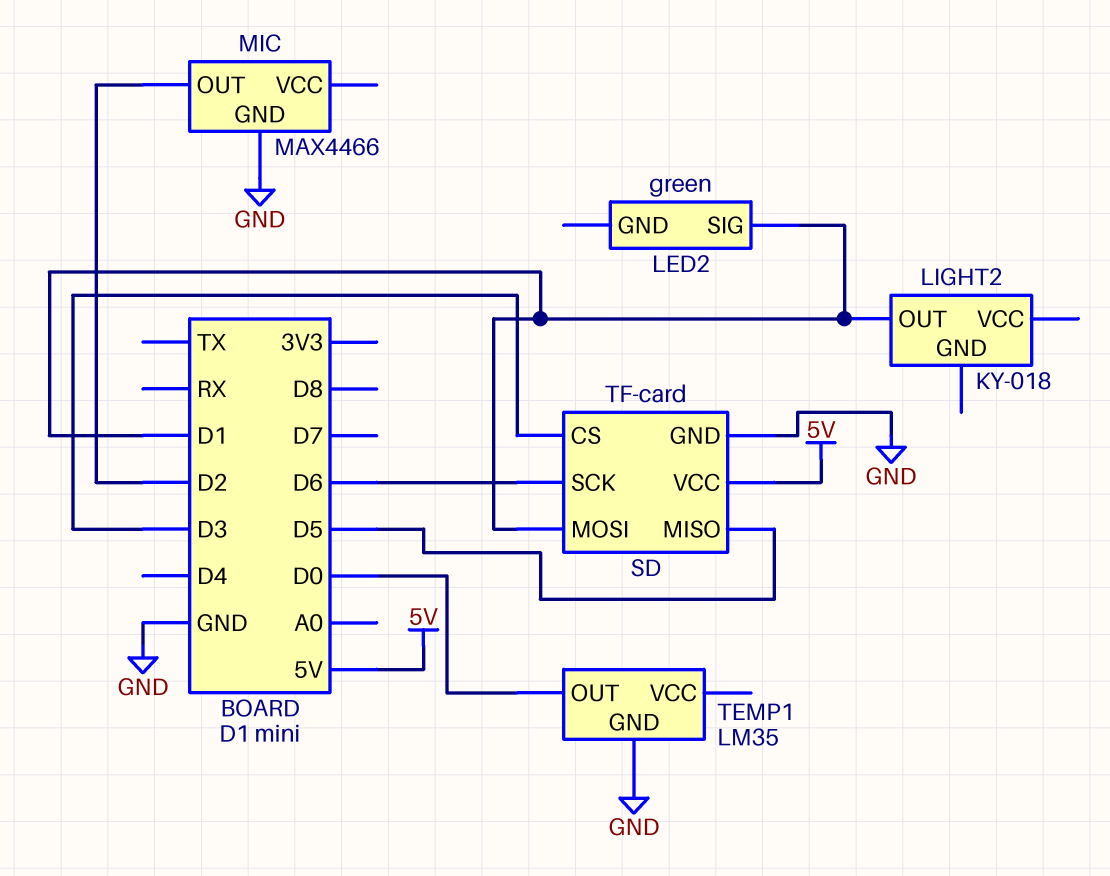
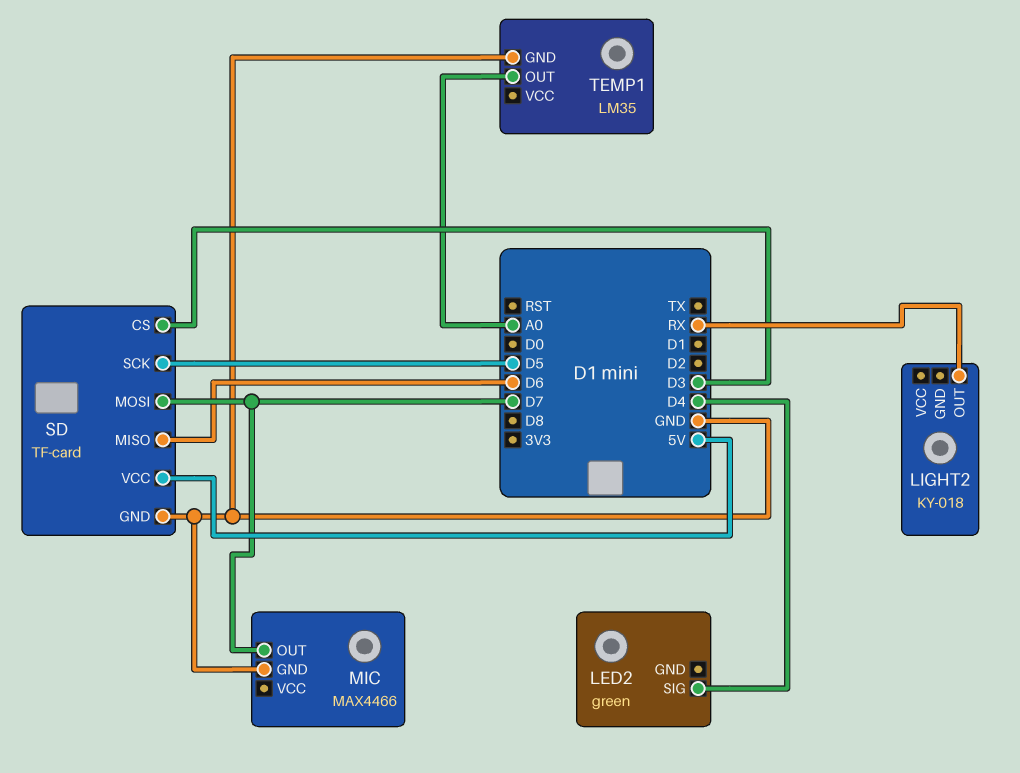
LED2 pin SIG: D1 -> D4
LIGHT2 pin OUT: D1 -> RX
MIC pin OUT: D2 -> D7
SD pin MISO: D5 -> D6
SD pin MOSI: D1 -> D7
SD pin SCK: D6 -> D5
TEMP1 pin OUT: D0 -> A0

